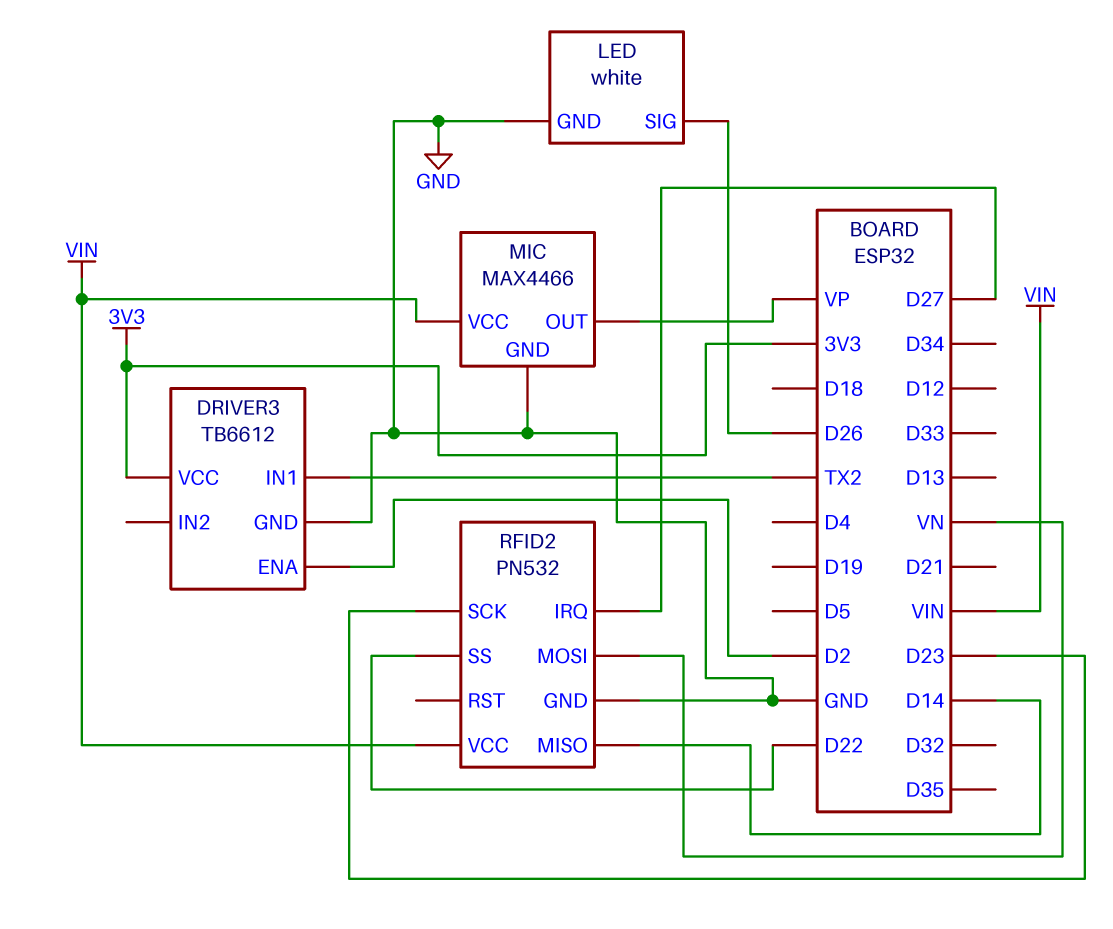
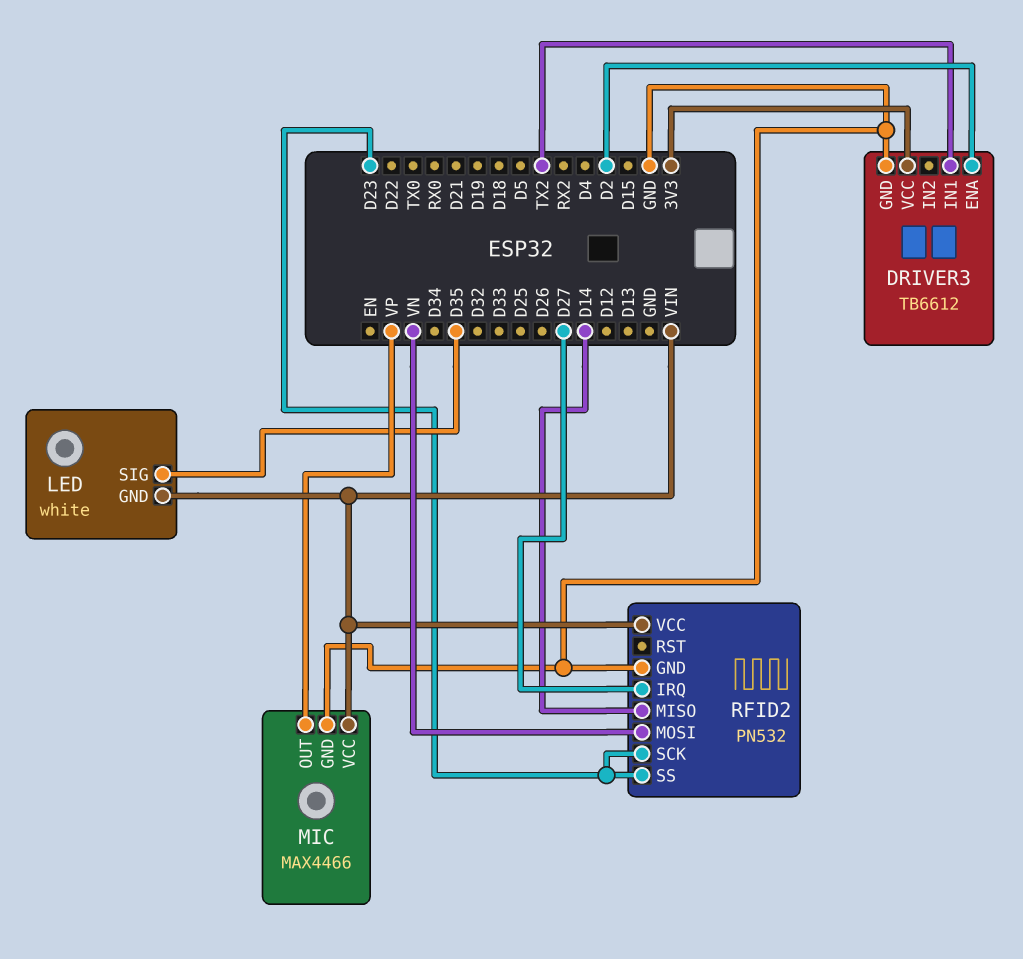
LED pin GND: GND -> VIN
LED pin SIG: D26 -> D35
RFID2 pin SS: D22 -> D23

